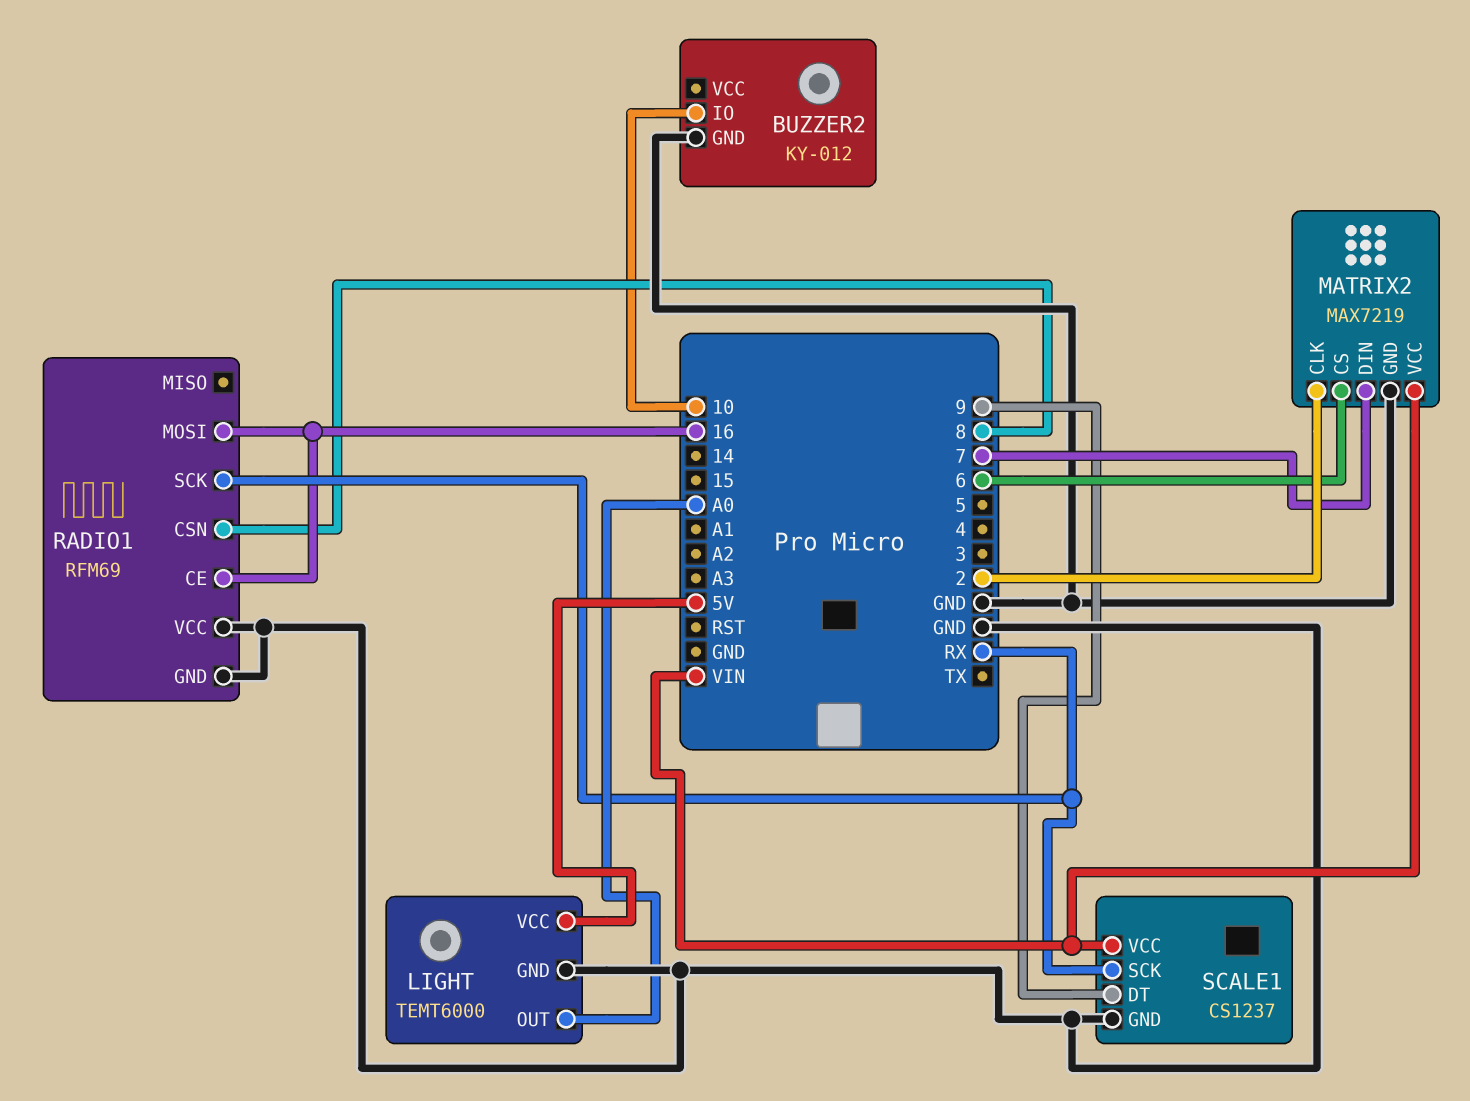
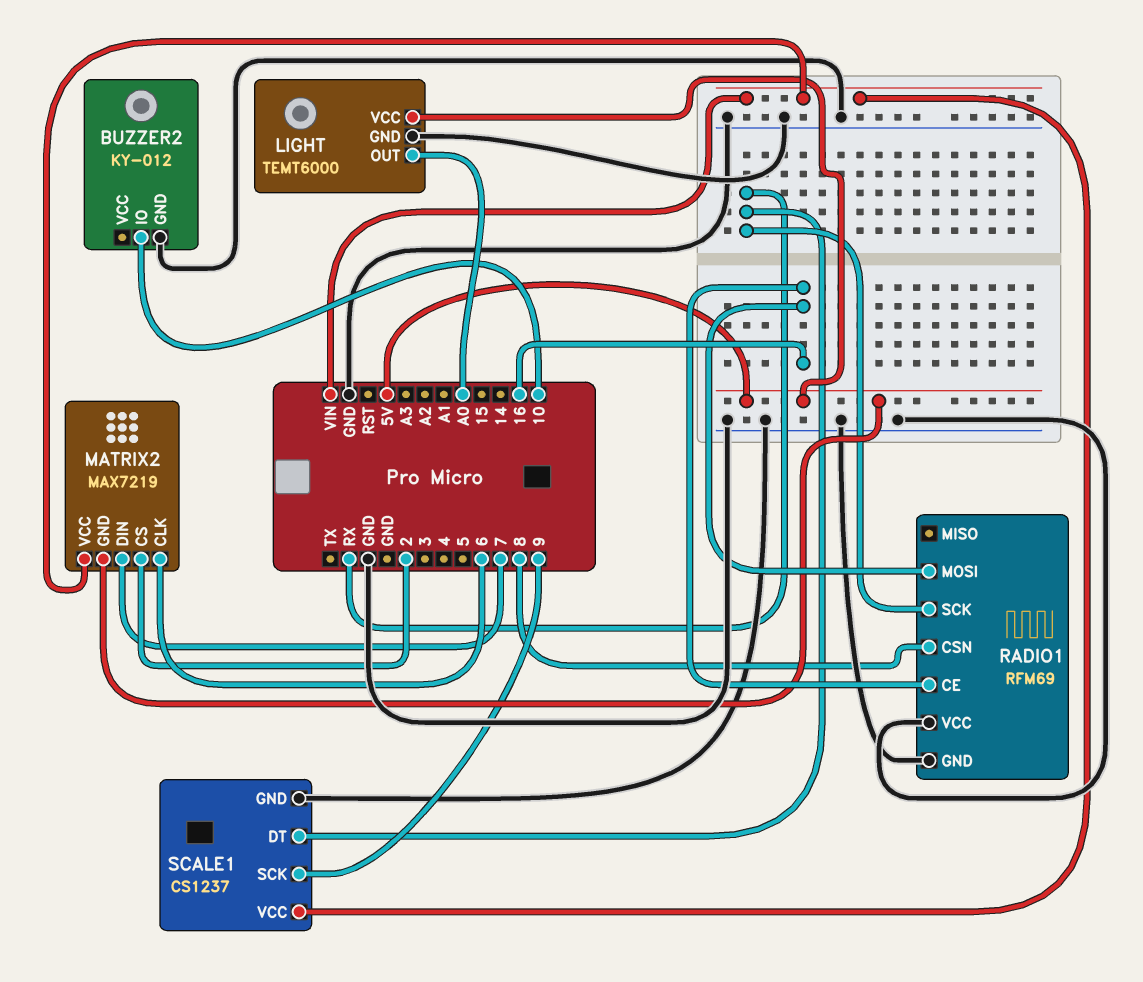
MATRIX2 pin CLK: 2 -> 6
MATRIX2 pin CS: 6 -> 2
MATRIX2 pin GND: GND -> 5V
SCALE1 pin DT: 9 -> RX
SCALE1 pin SCK: RX -> 9

